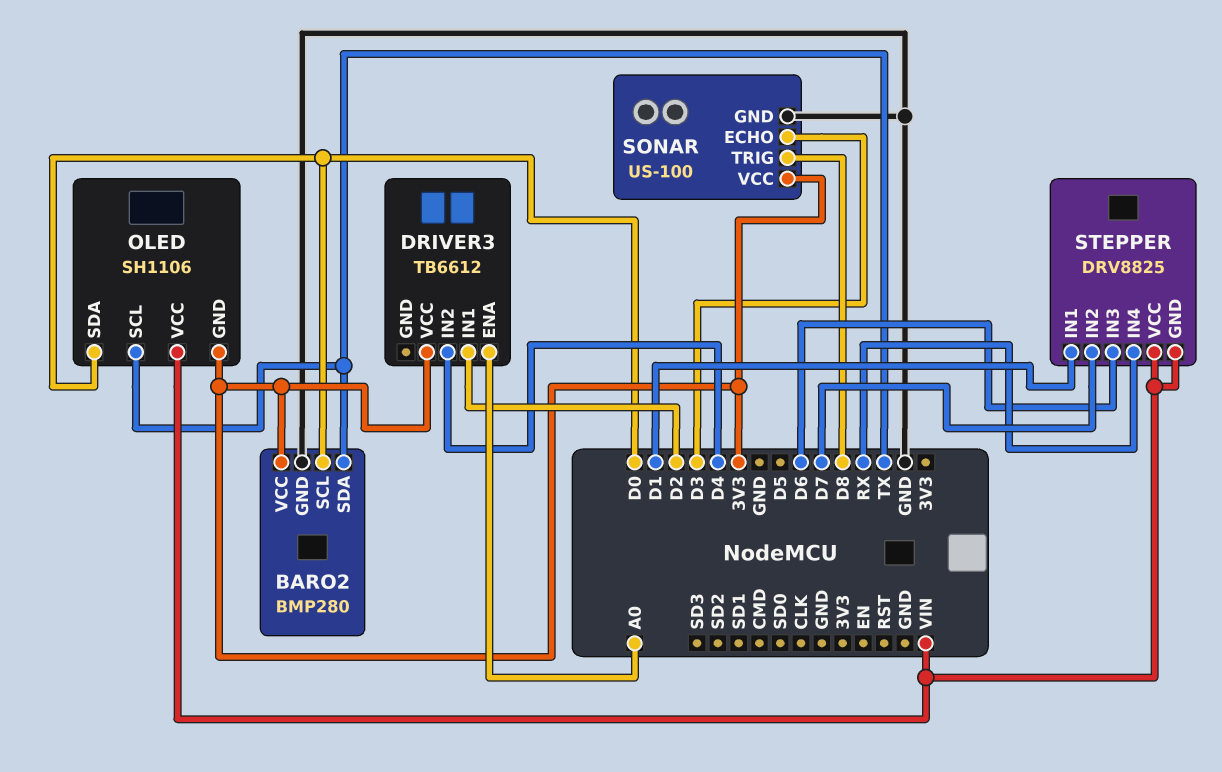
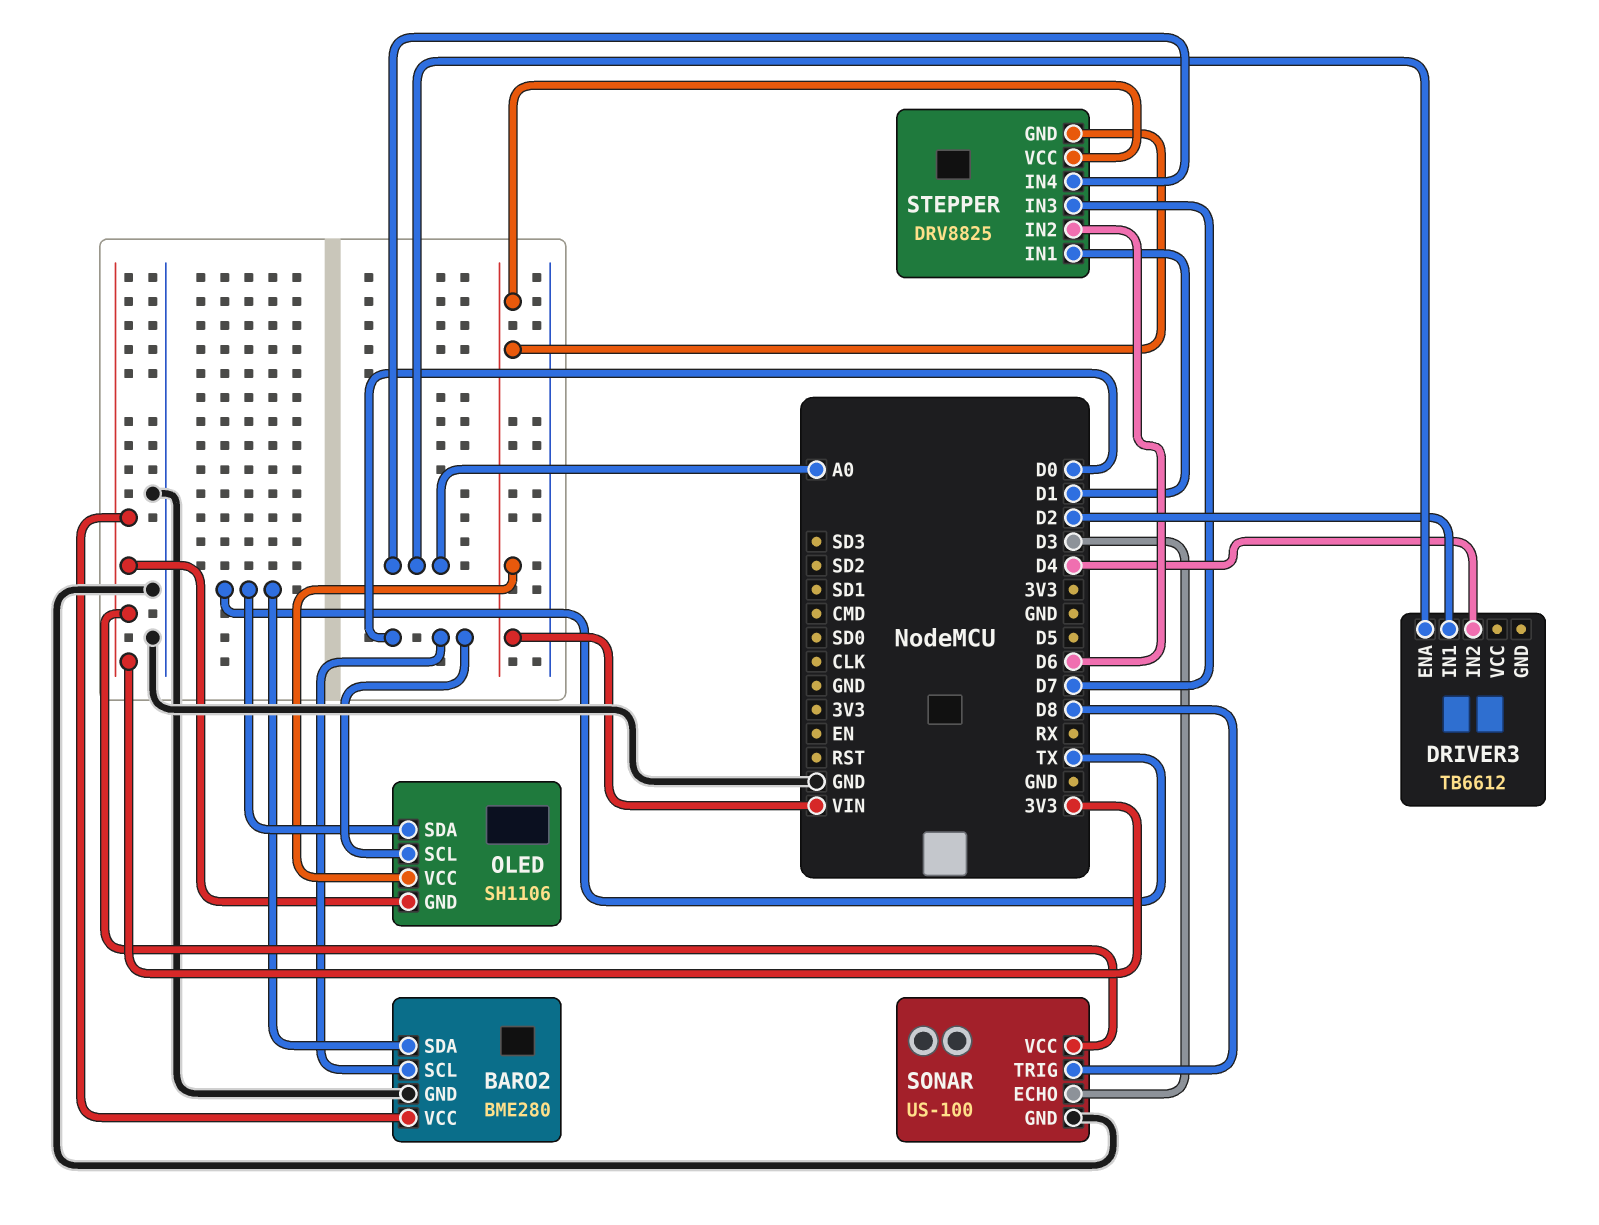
BARO2: BMP280 -> BME280
DRIVER3 pin VCC: 3V3 -> none
OLED pin SCL: TX -> D0
OLED pin SDA: D0 -> TX
STEPPER pin IN2: D7 -> D6
STEPPER pin IN3: D6 -> D7
STEPPER pin IN4: RX -> A0

